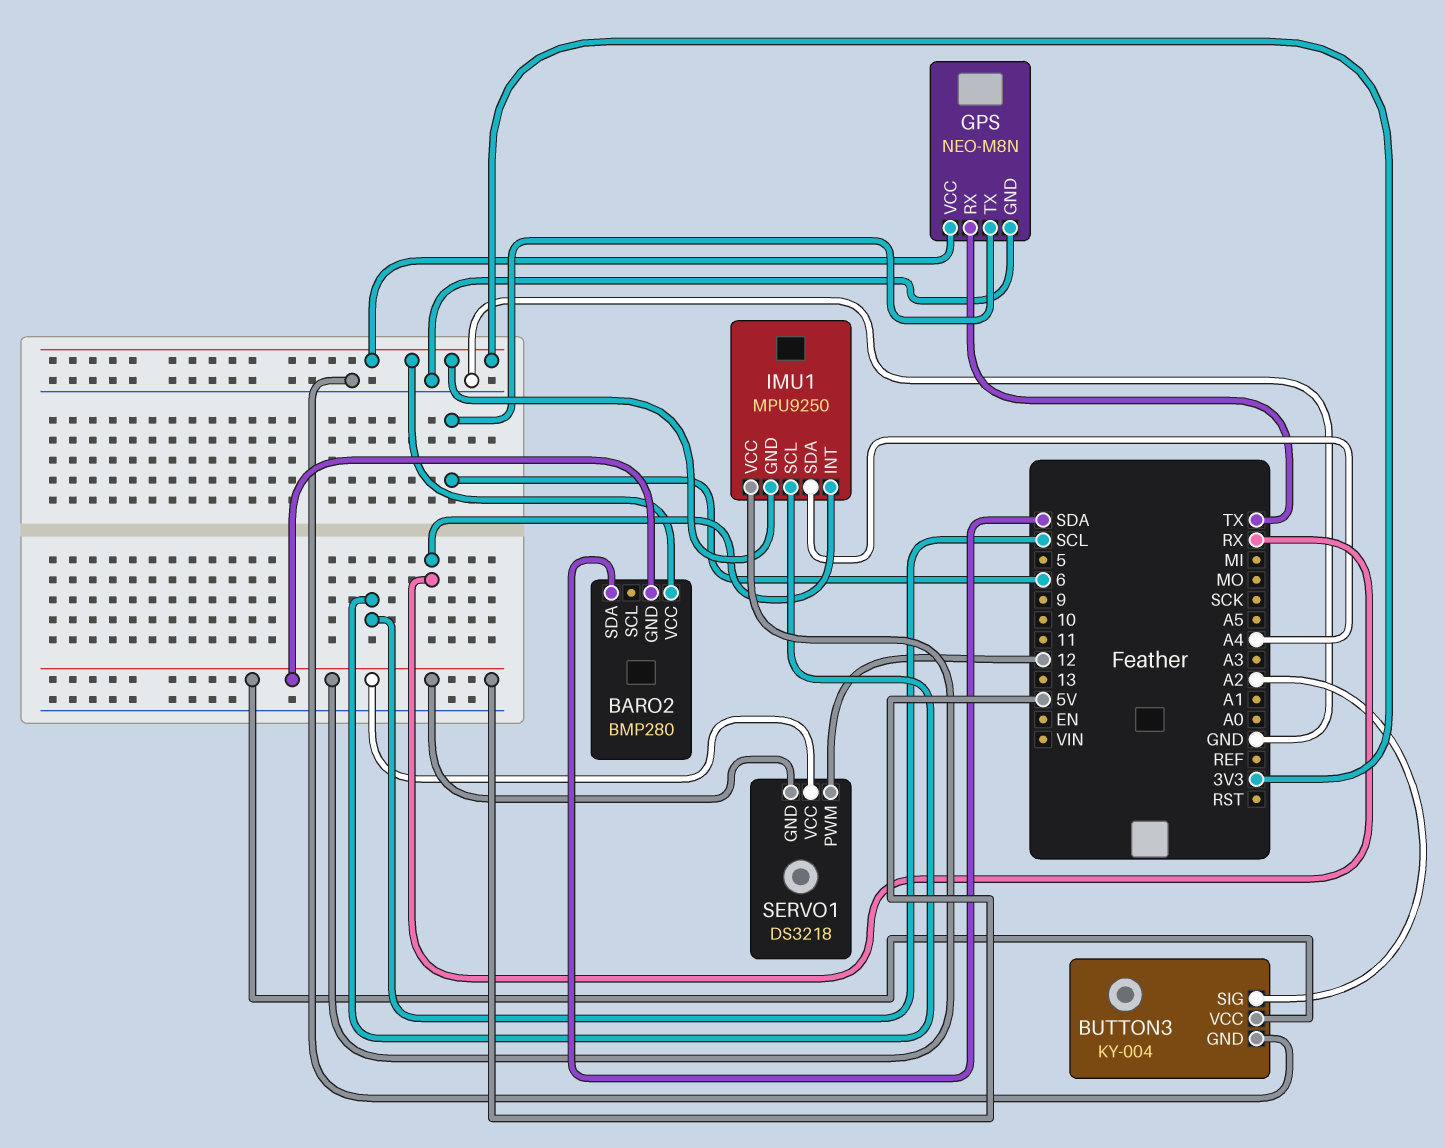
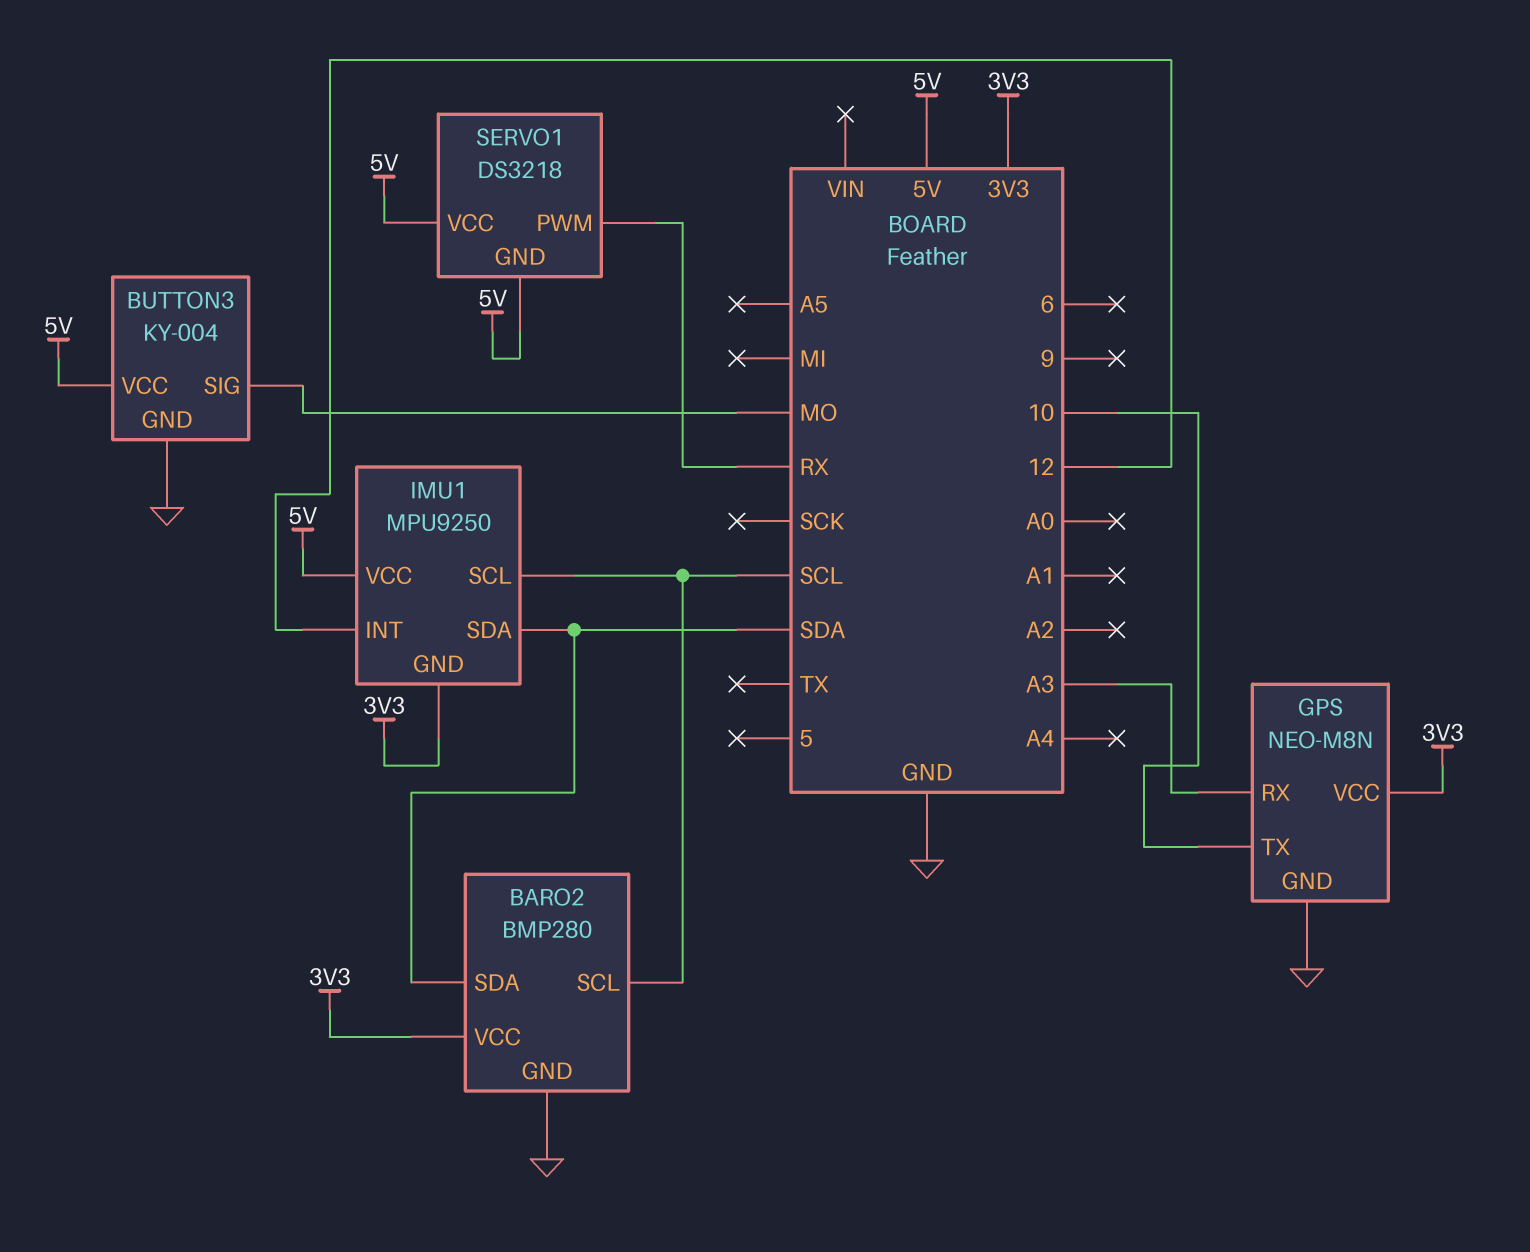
BARO2 pin GND: 5V -> GND
BARO2 pin SCL: none -> SCL
BUTTON3 pin SIG: A2 -> MO
GPS pin RX: TX -> A3
GPS pin TX: 6 -> 10
IMU1 pin INT: RX -> 12
IMU1 pin SDA: A4 -> SDA
SERVO1 pin PWM: 12 -> RX

